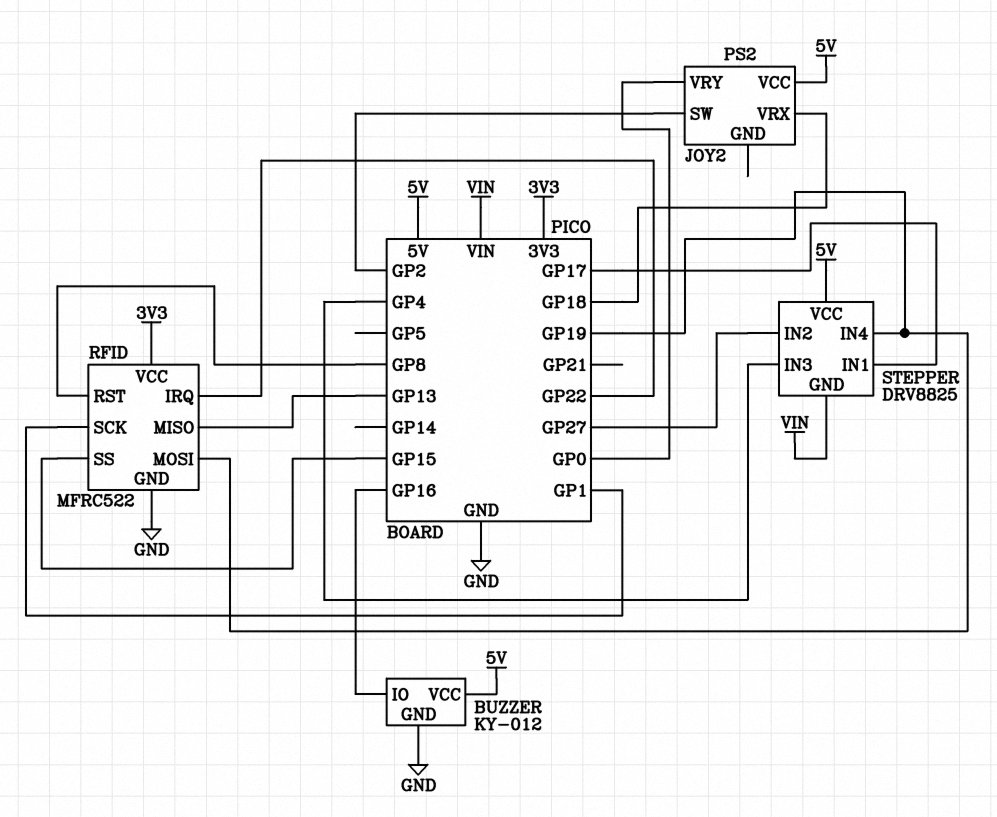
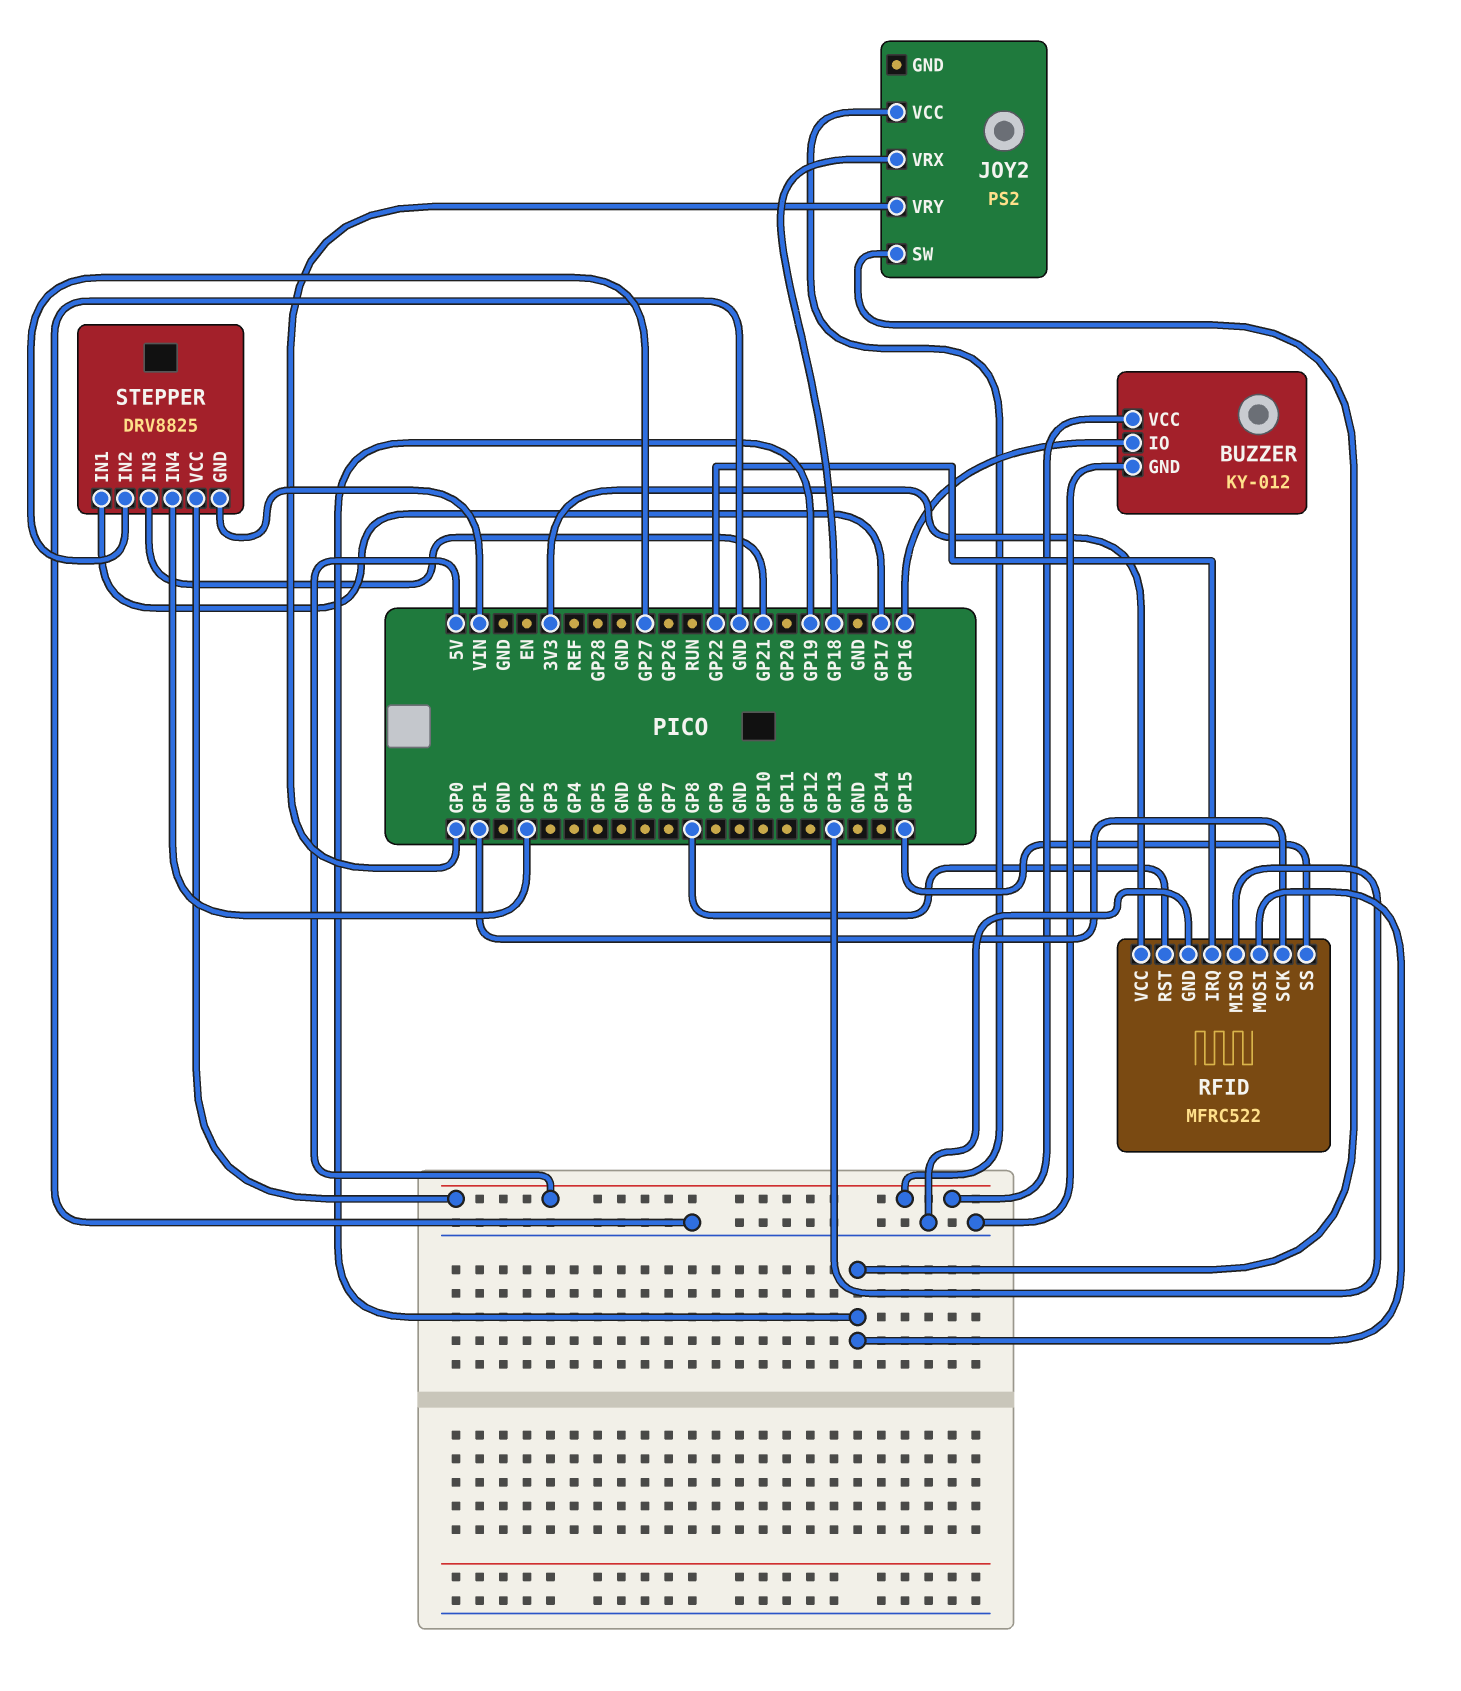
JOY2 pin SW: GP2 -> GP19
STEPPER pin IN3: GP4 -> GP21
STEPPER pin IN4: GP19 -> GP2

